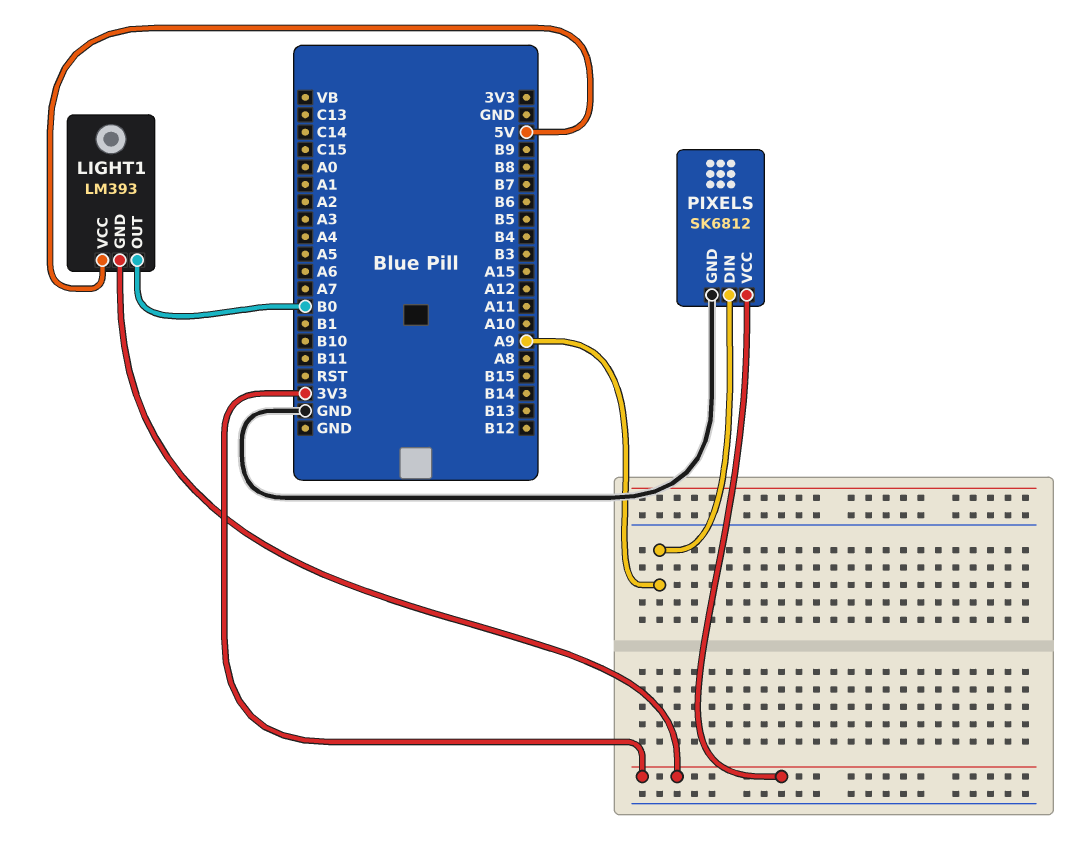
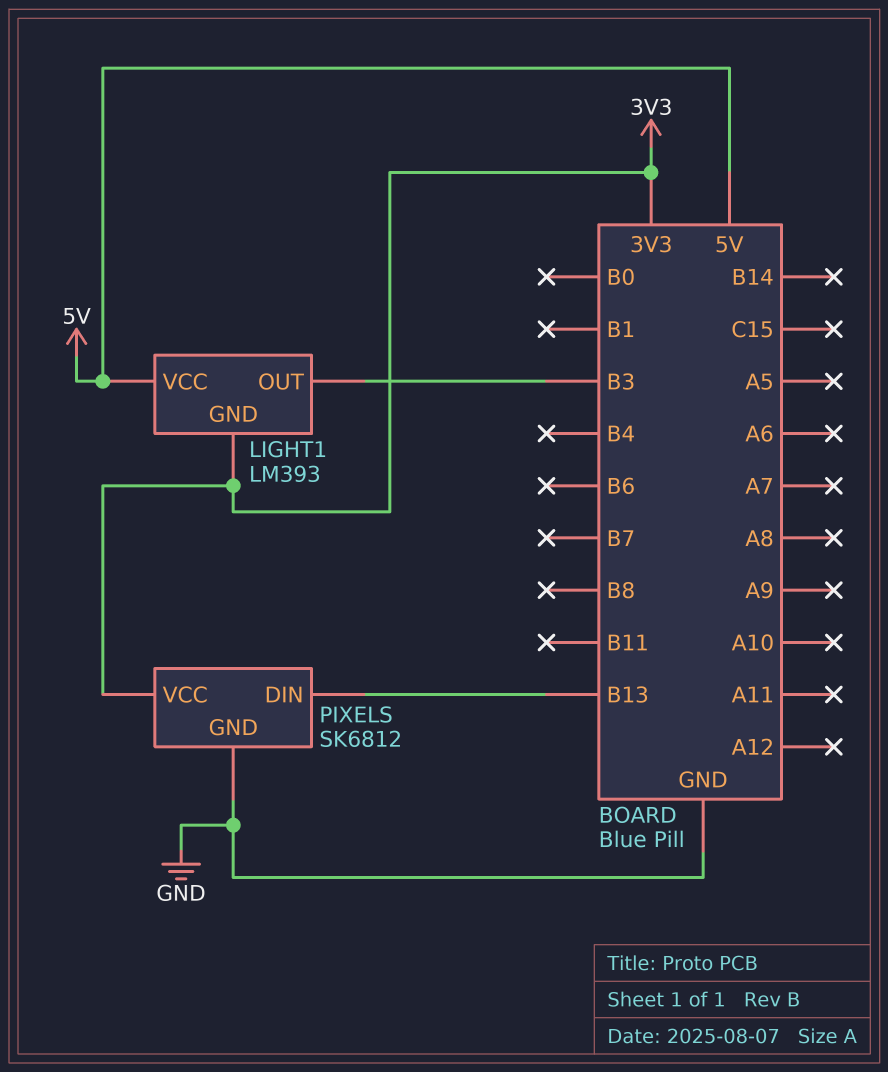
LIGHT1 pin OUT: B0 -> B3
PIXELS pin DIN: A9 -> B13

